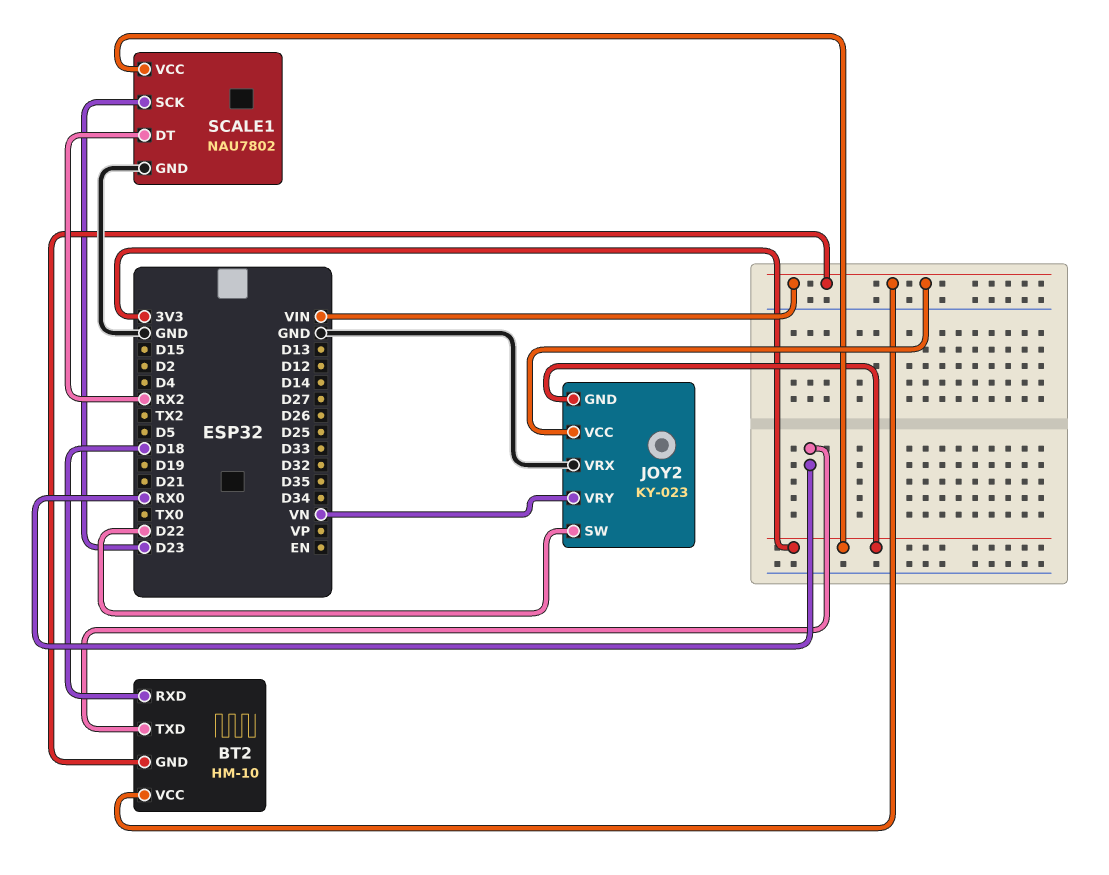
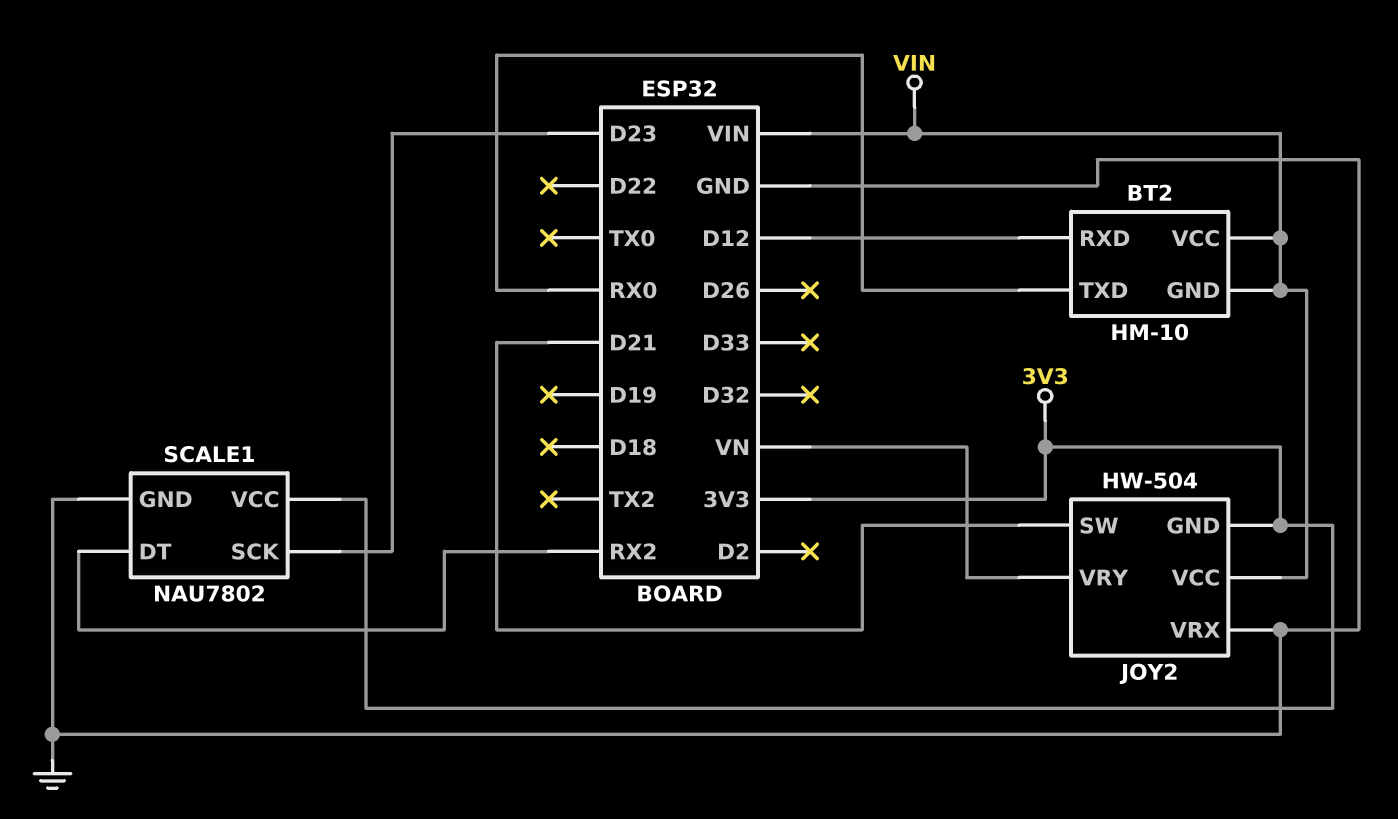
BT2 pin RXD: D18 -> D12
JOY2: KY-023 -> HW-504
JOY2 pin SW: D22 -> D21

